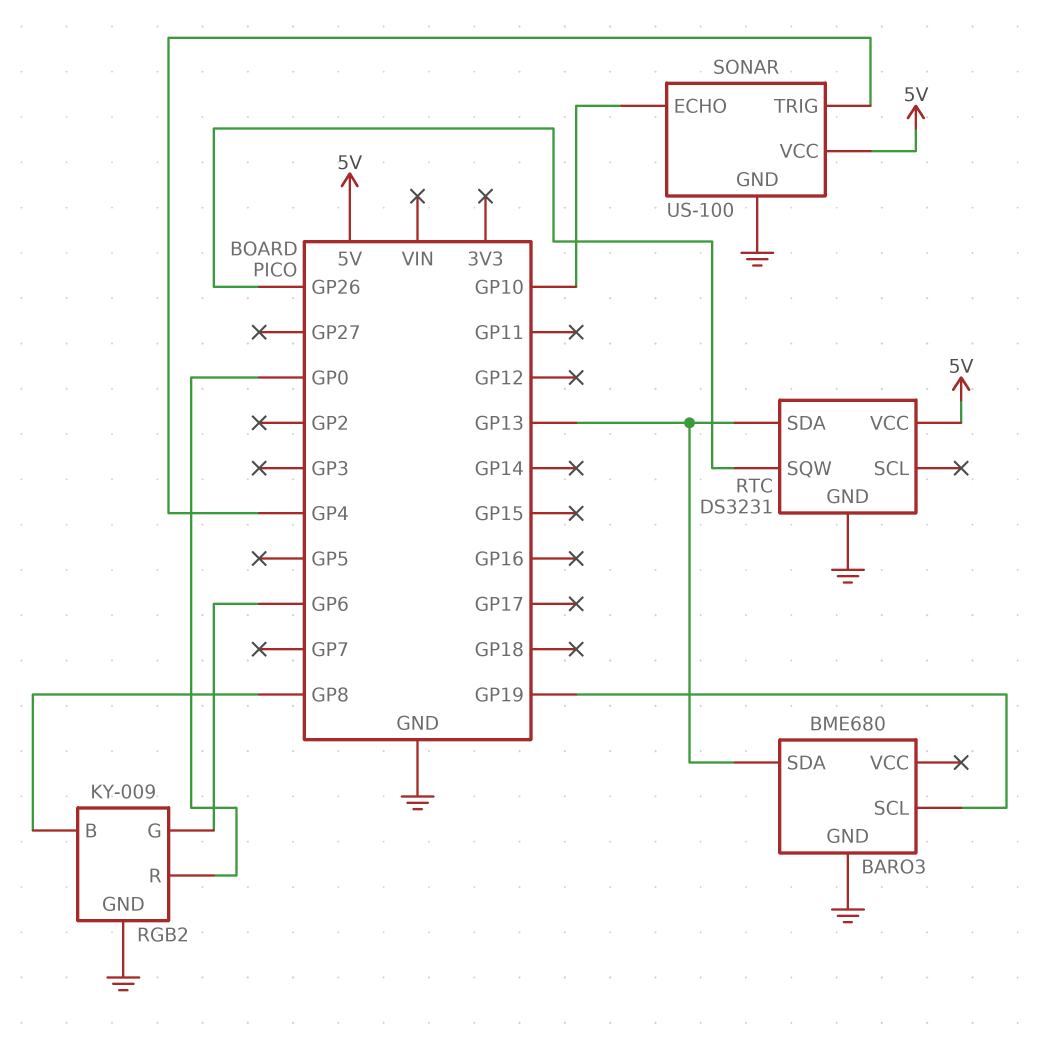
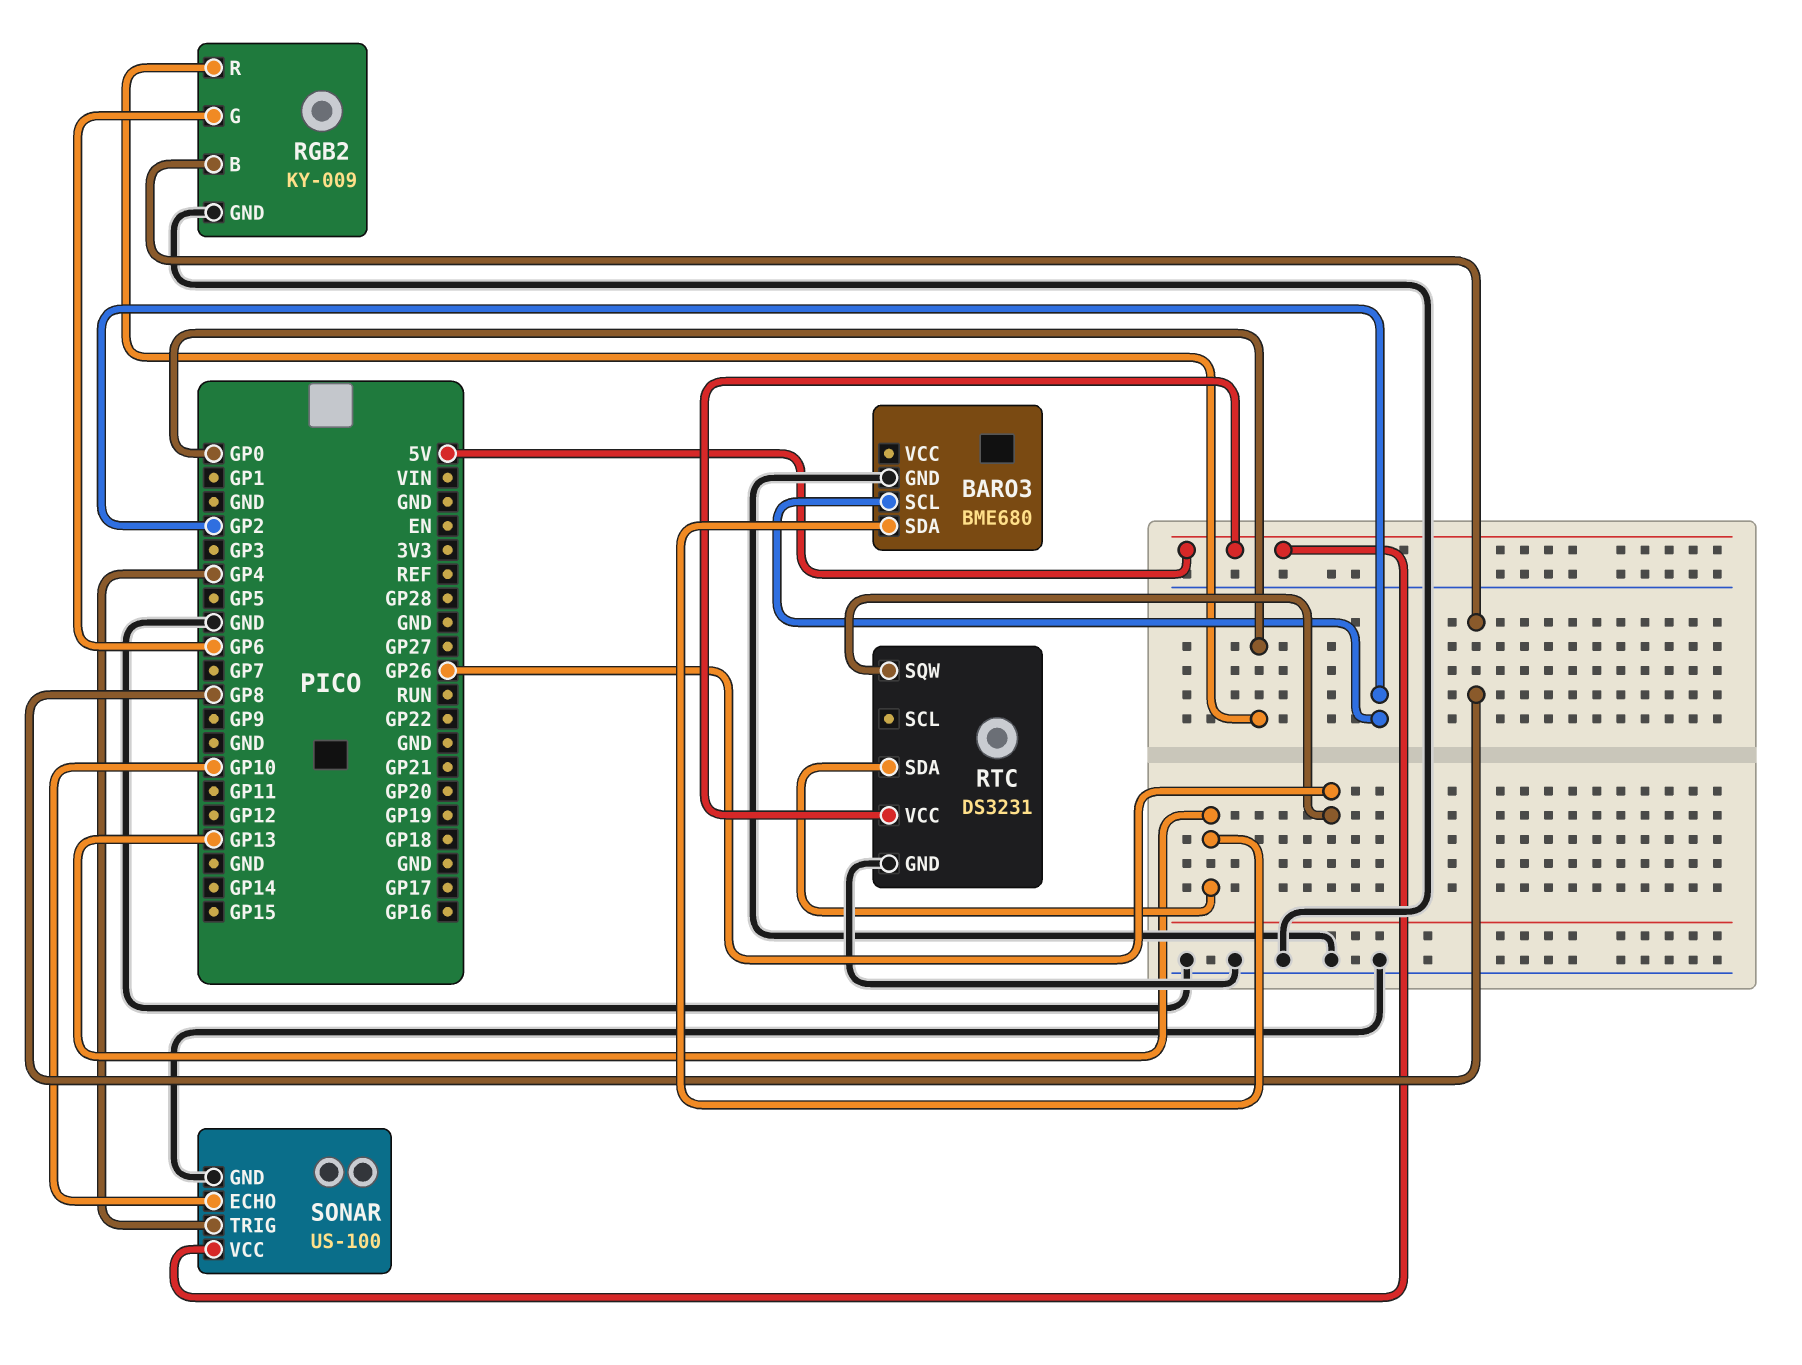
BARO3 pin SCL: GP19 -> GP2

